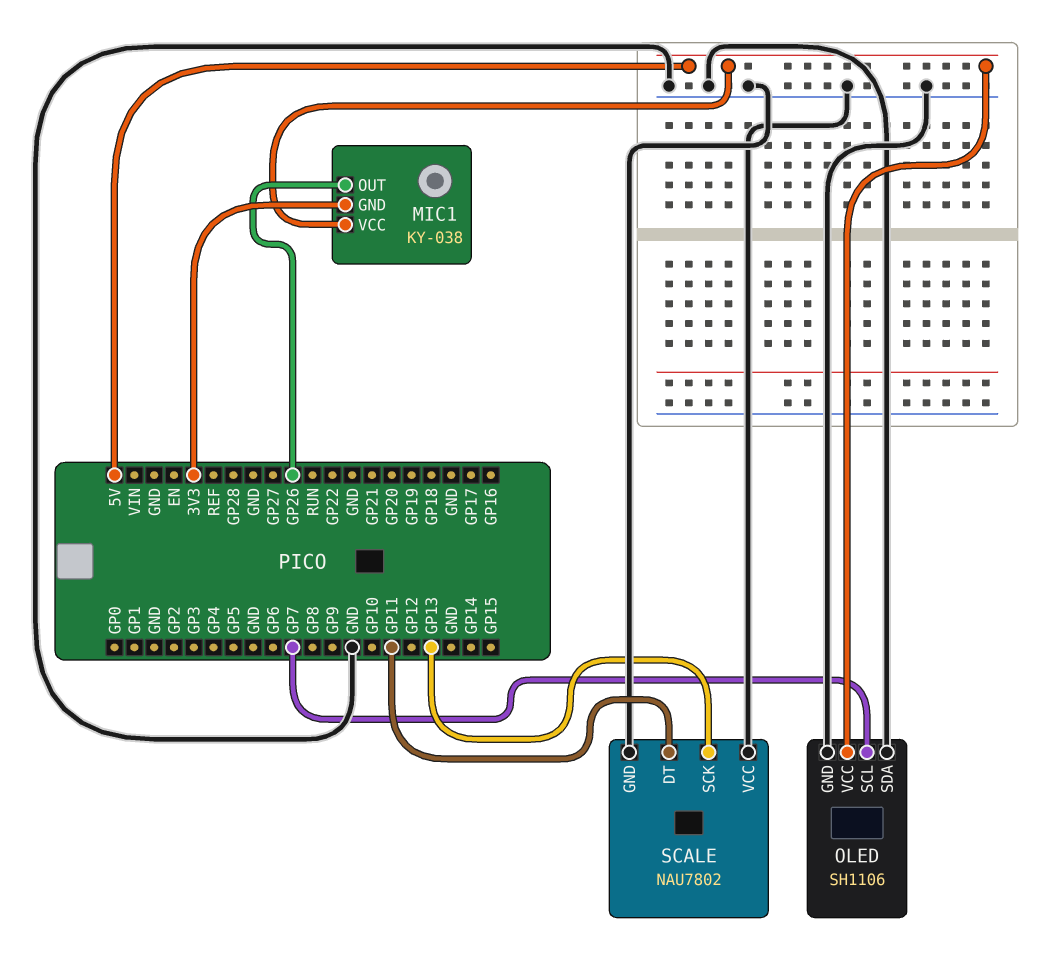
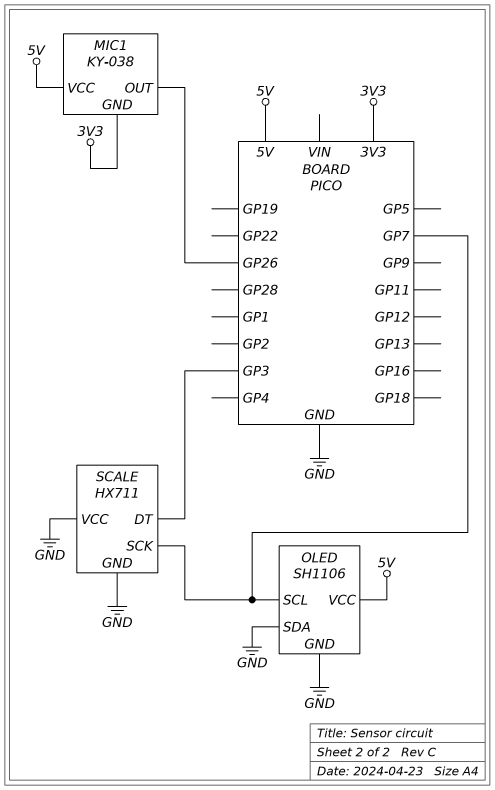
SCALE: NAU7802 -> HX711
SCALE pin DT: GP11 -> GP3
SCALE pin SCK: GP13 -> GP7

